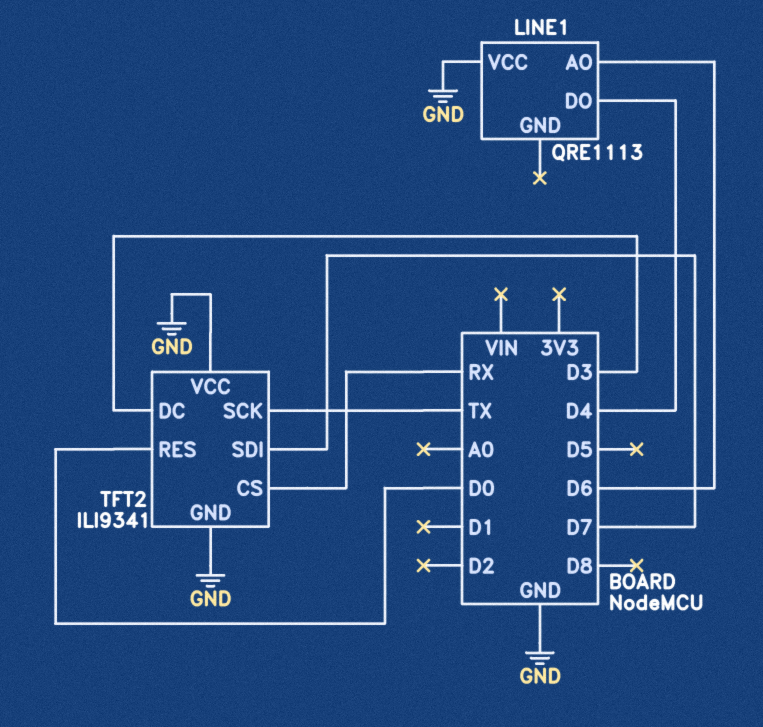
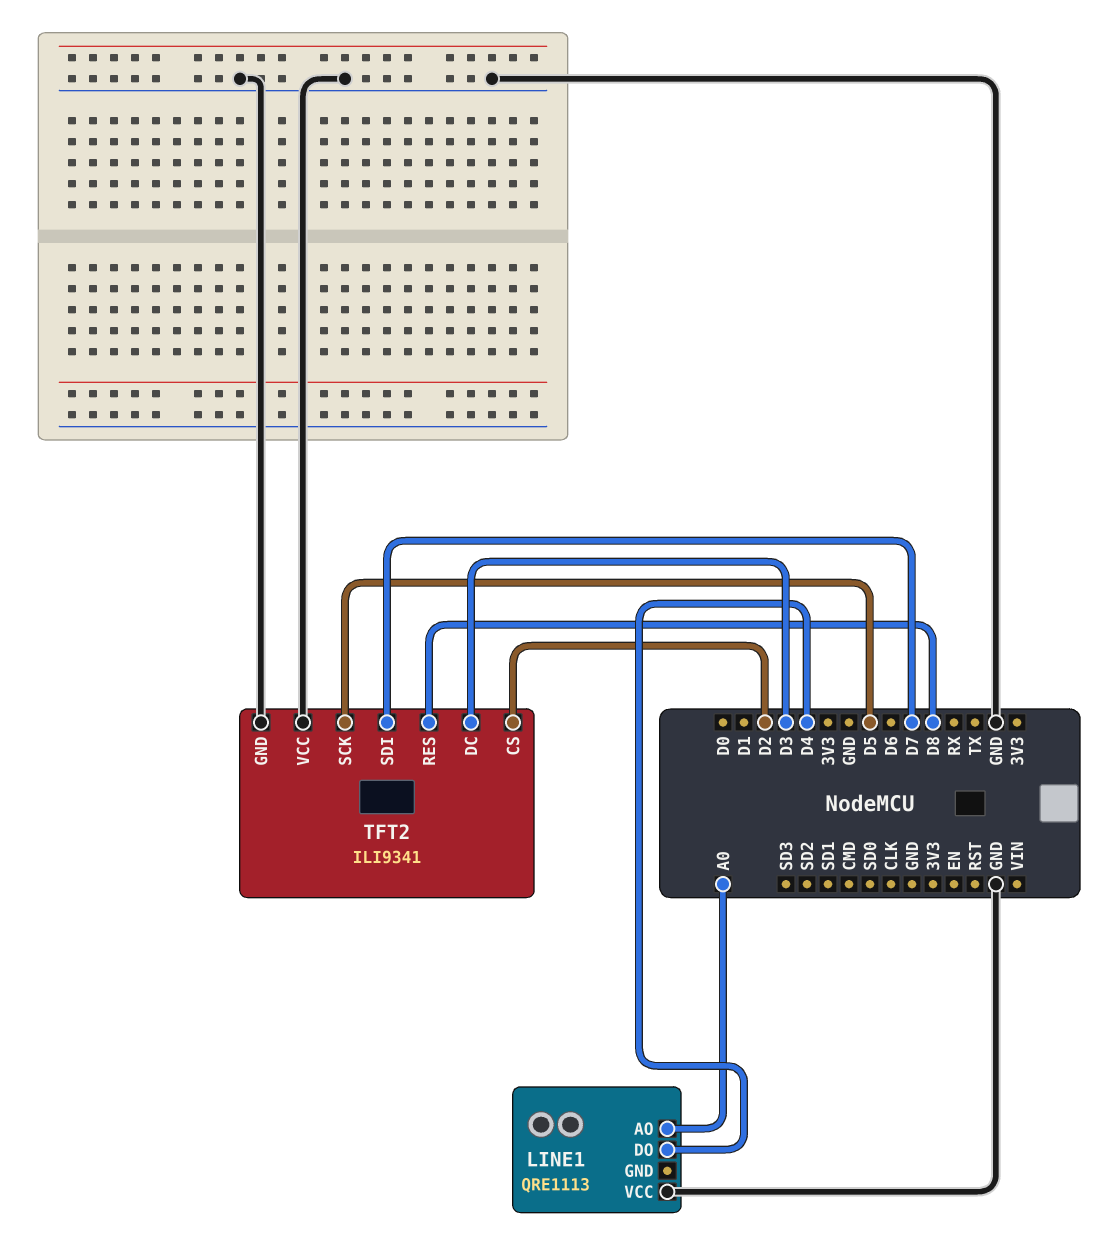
LINE1 pin AO: D6 -> A0
TFT2 pin CS: RX -> D2
TFT2 pin RES: D0 -> D8
TFT2 pin SCK: TX -> D5

